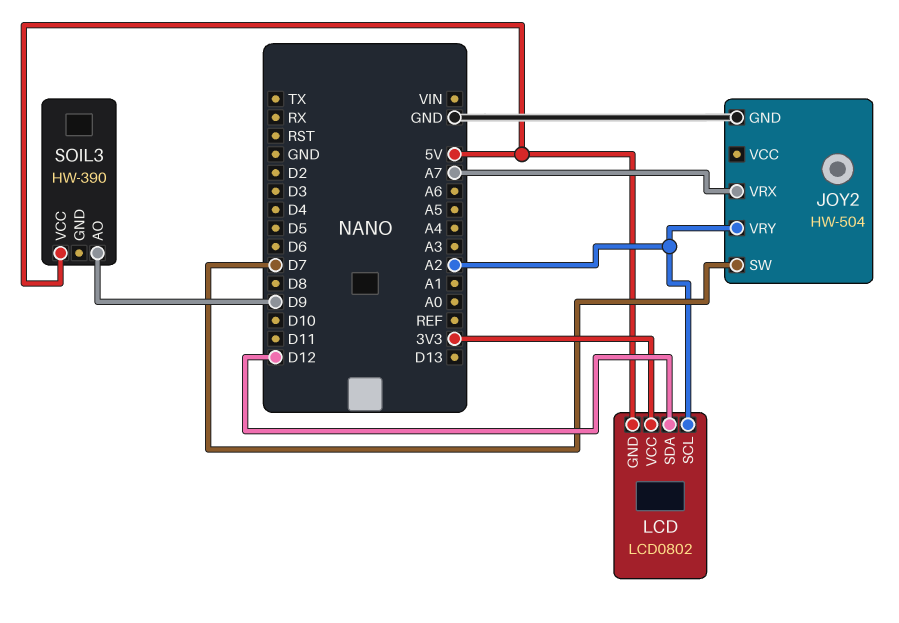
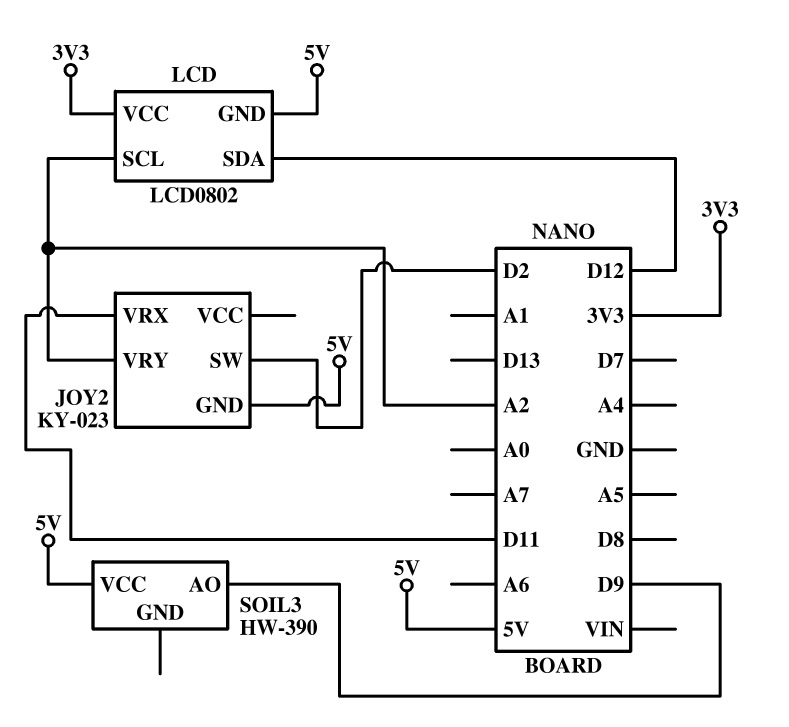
JOY2: HW-504 -> KY-023
JOY2 pin GND: GND -> 5V
JOY2 pin SW: D7 -> D2
JOY2 pin VRX: A7 -> D11

